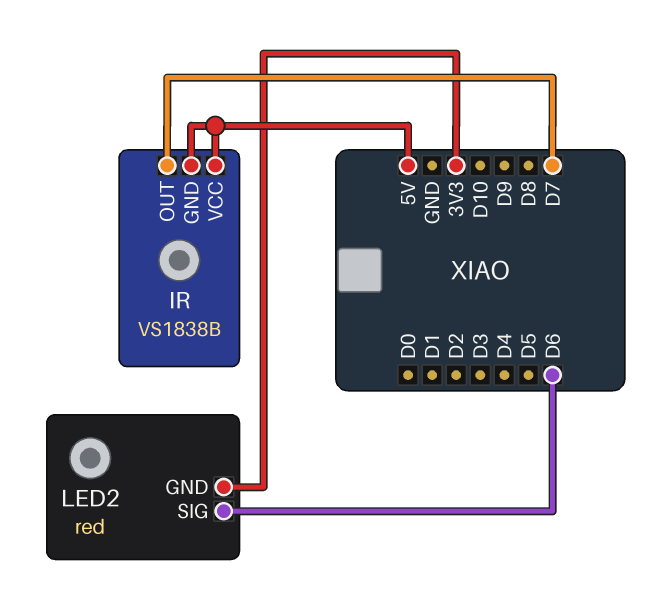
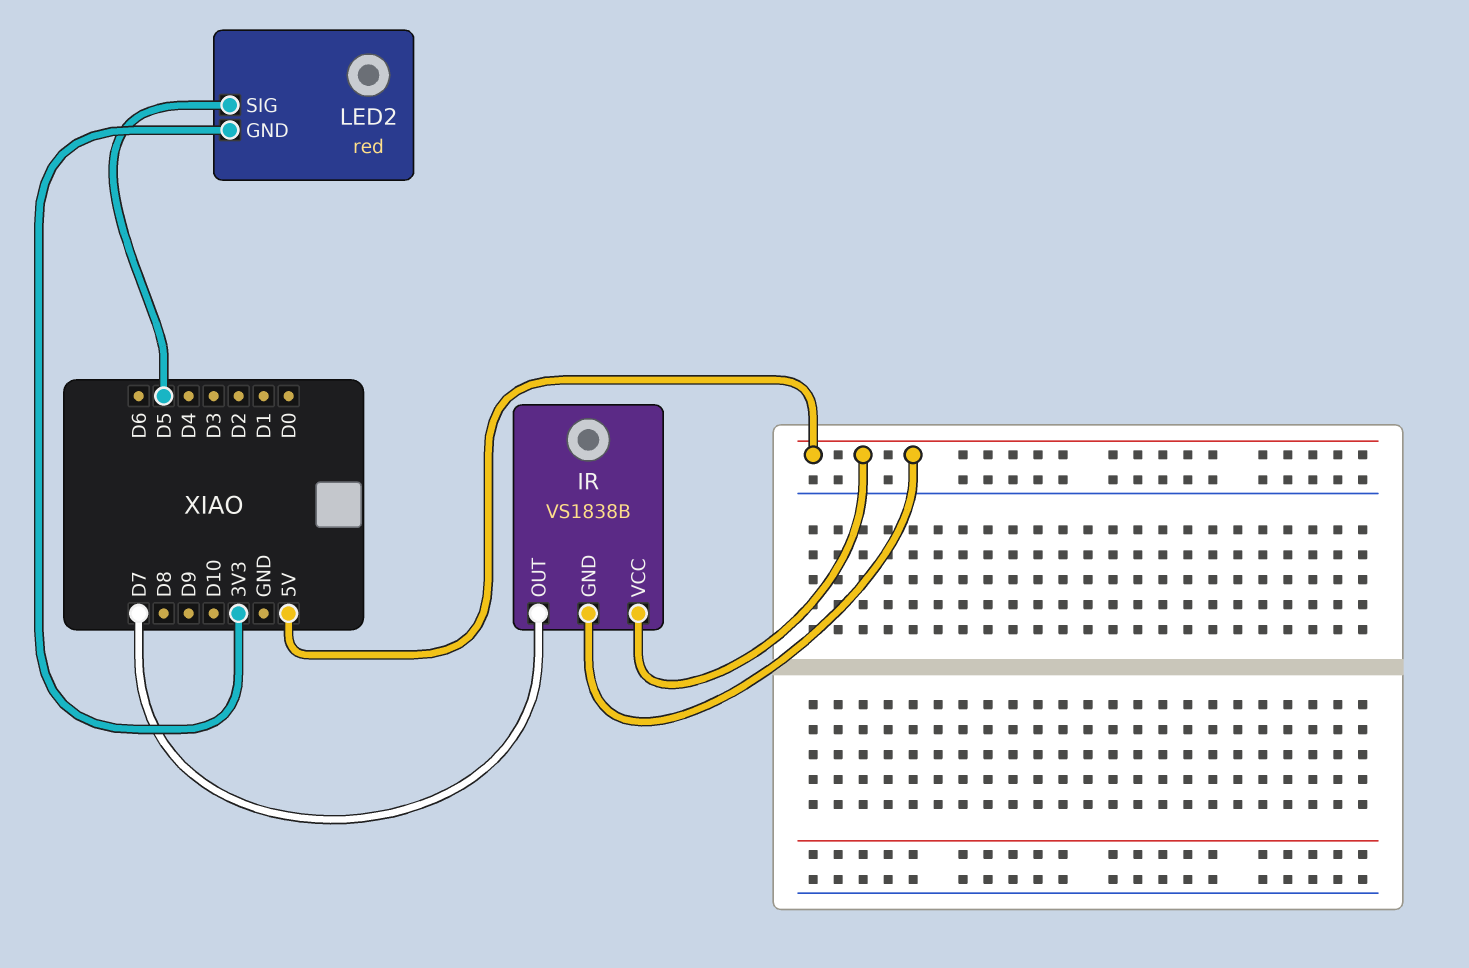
LED2 pin SIG: D6 -> D5

